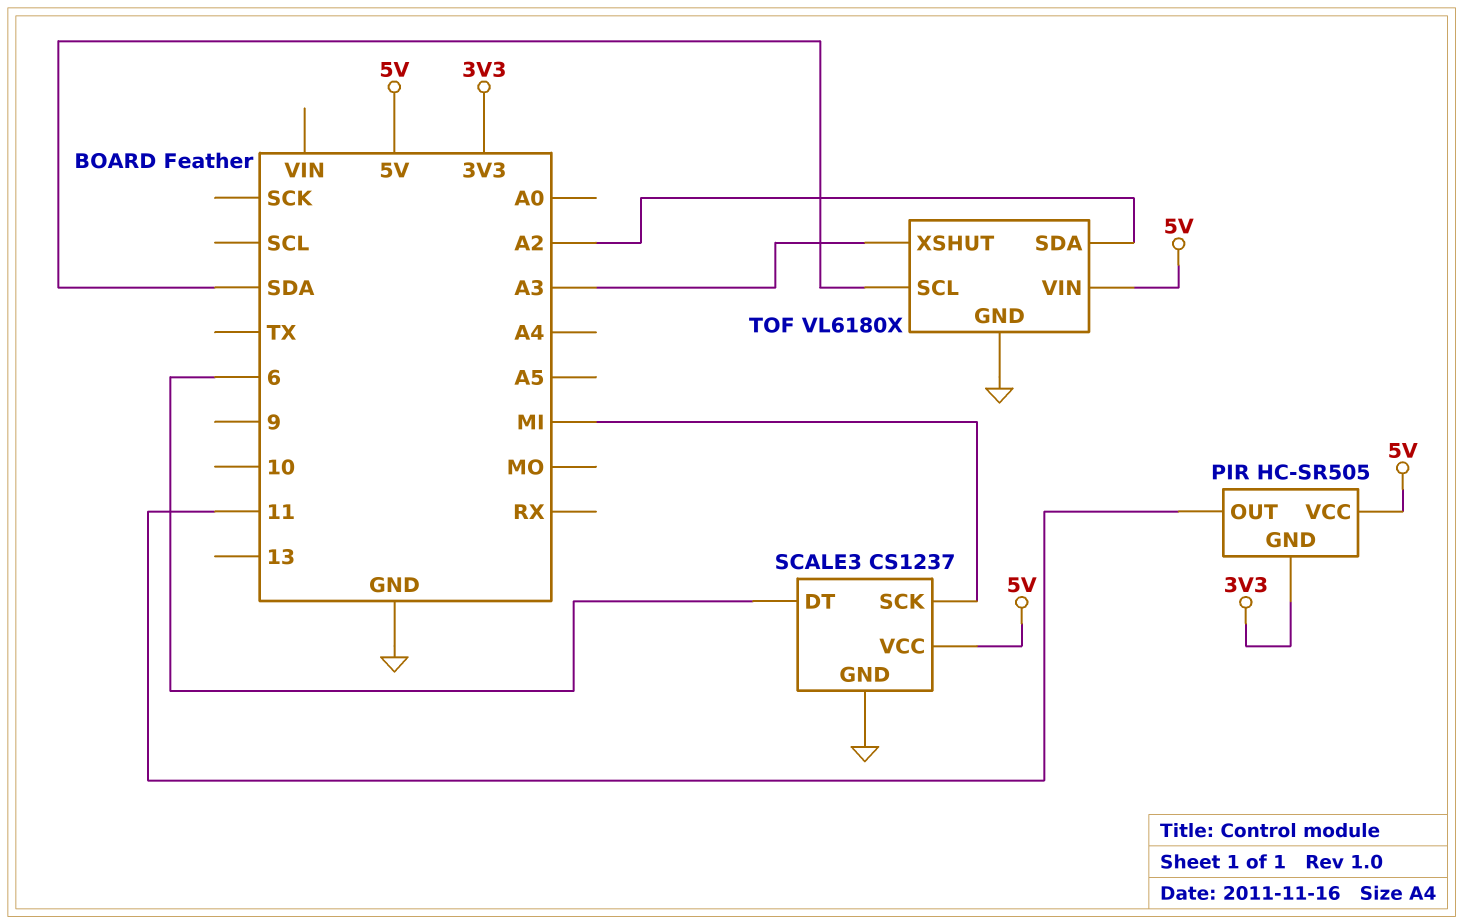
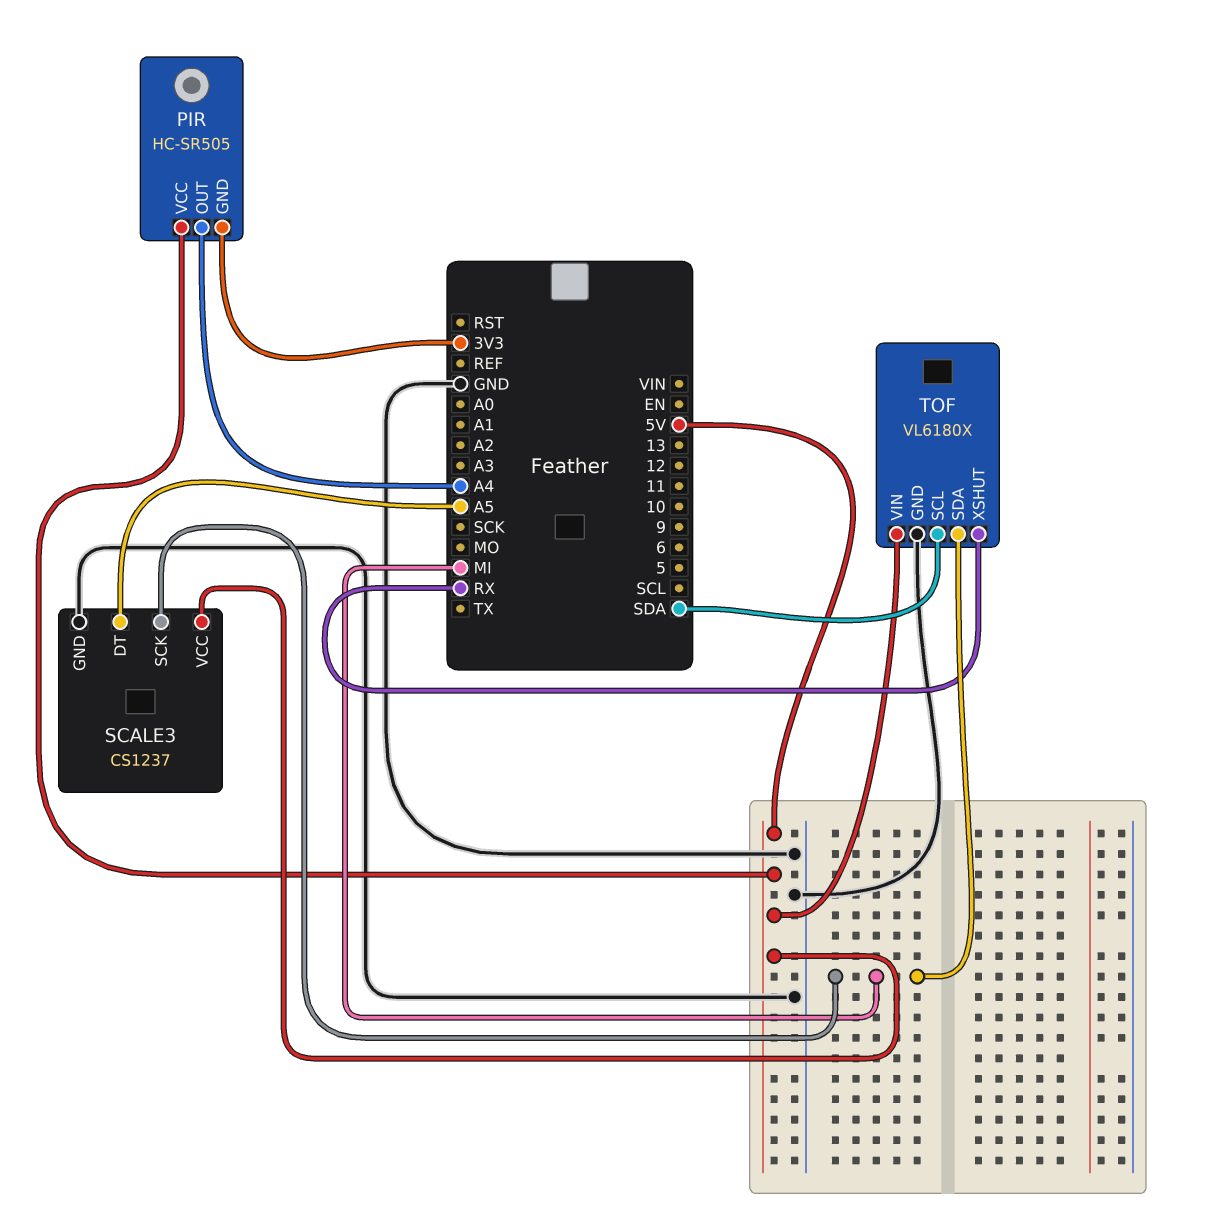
PIR pin OUT: 11 -> A4
SCALE3 pin DT: 6 -> A5
TOF pin SDA: A2 -> MI
TOF pin XSHUT: A3 -> RX

